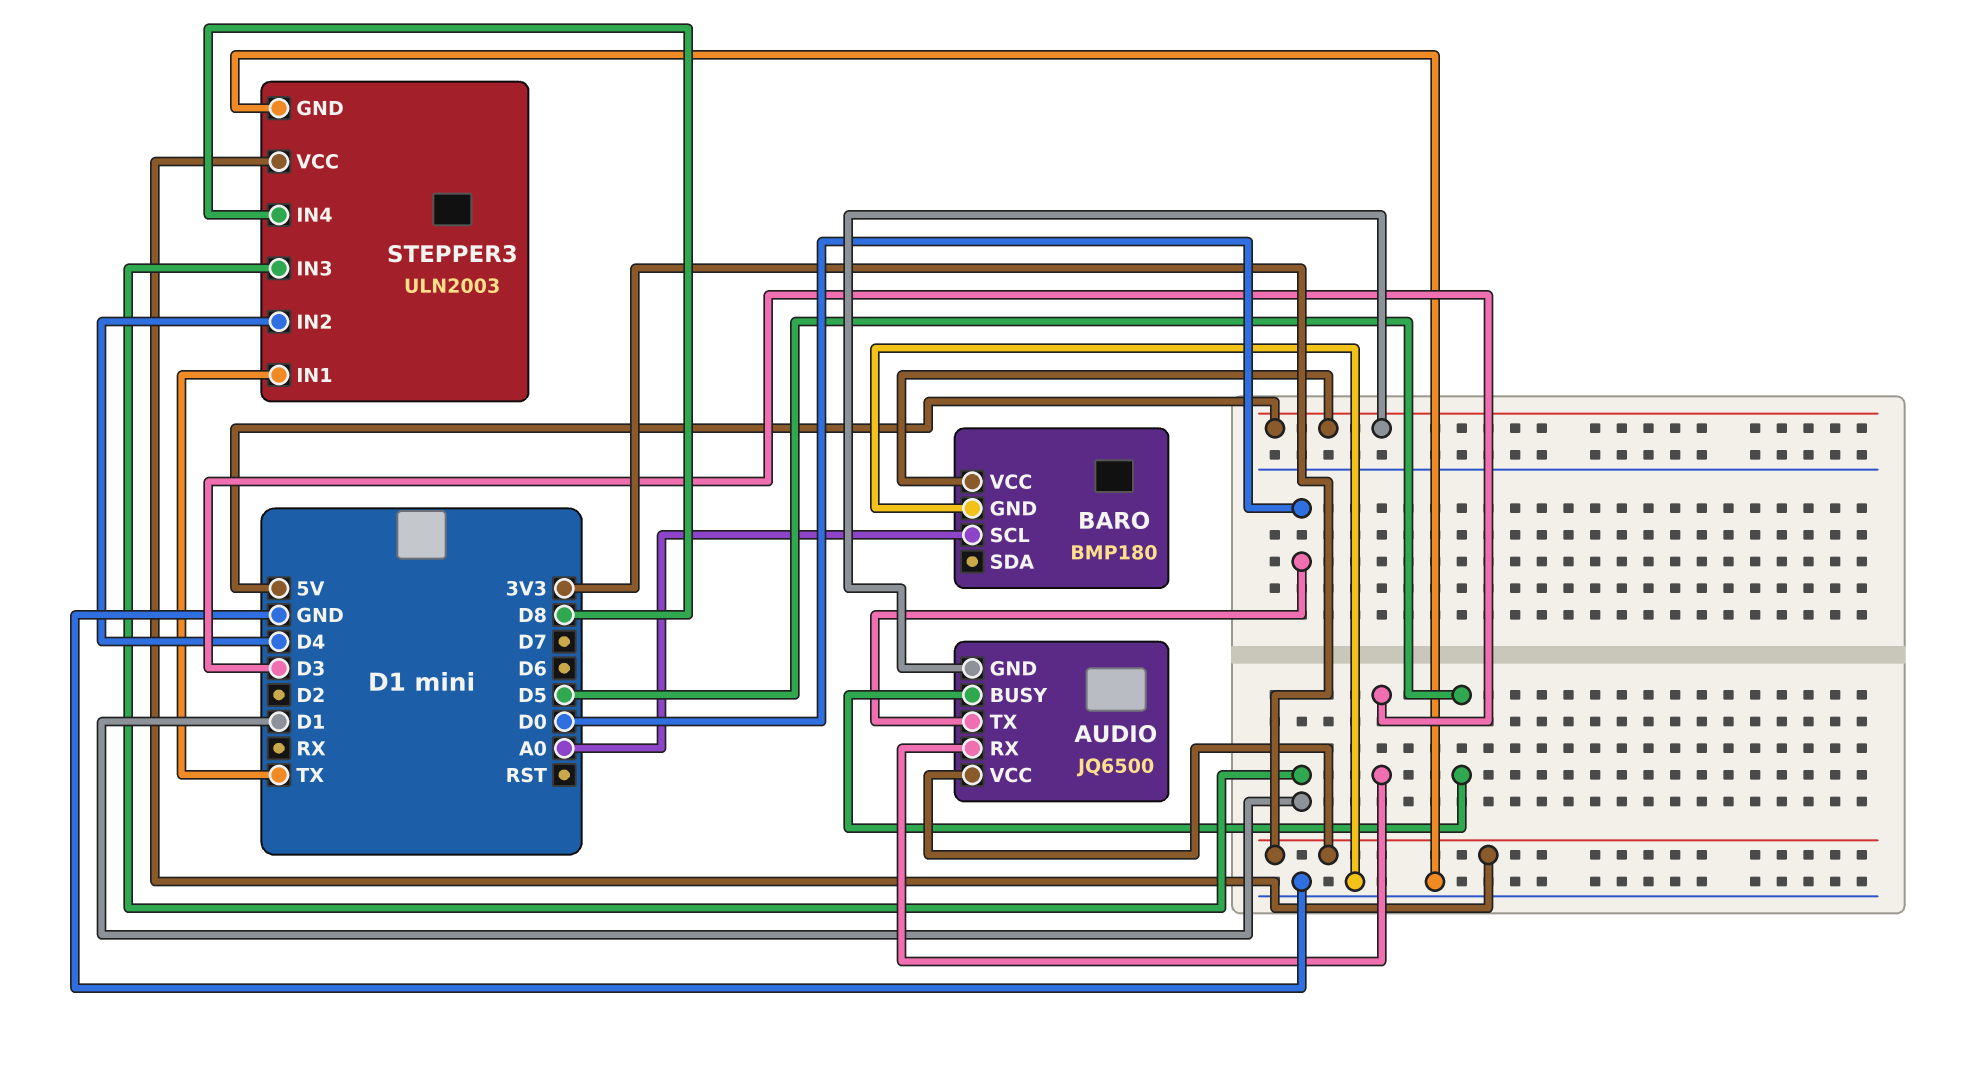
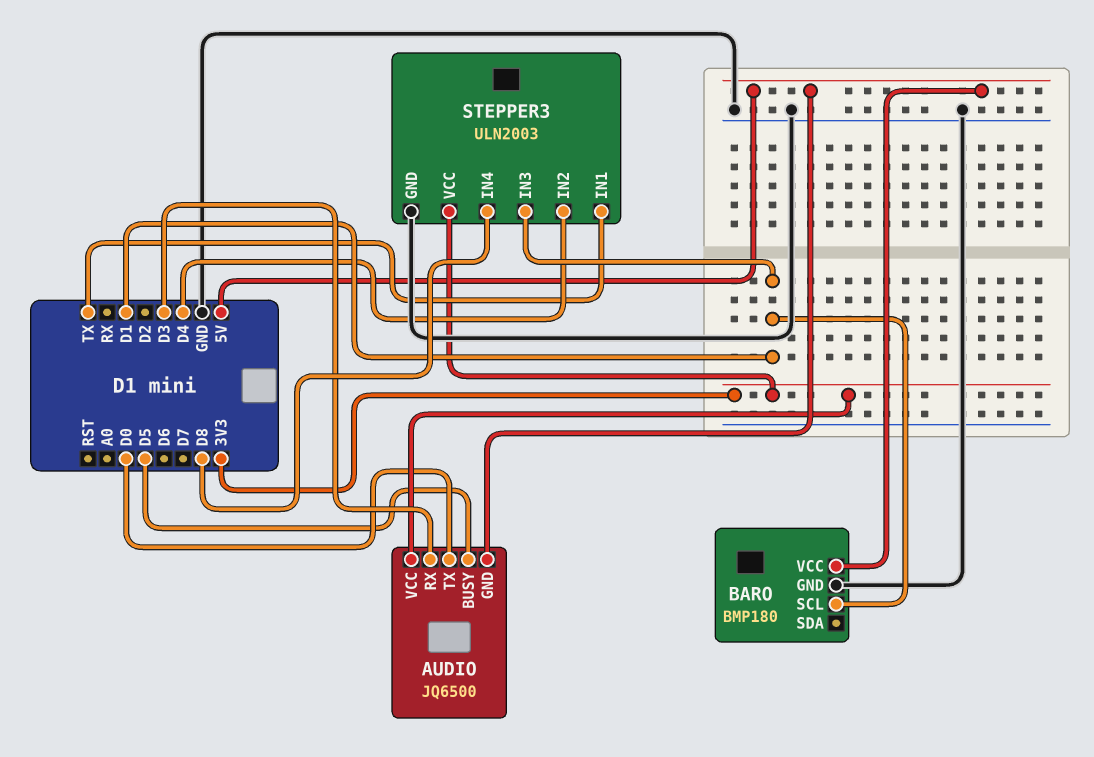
BARO pin SCL: A0 -> D1

